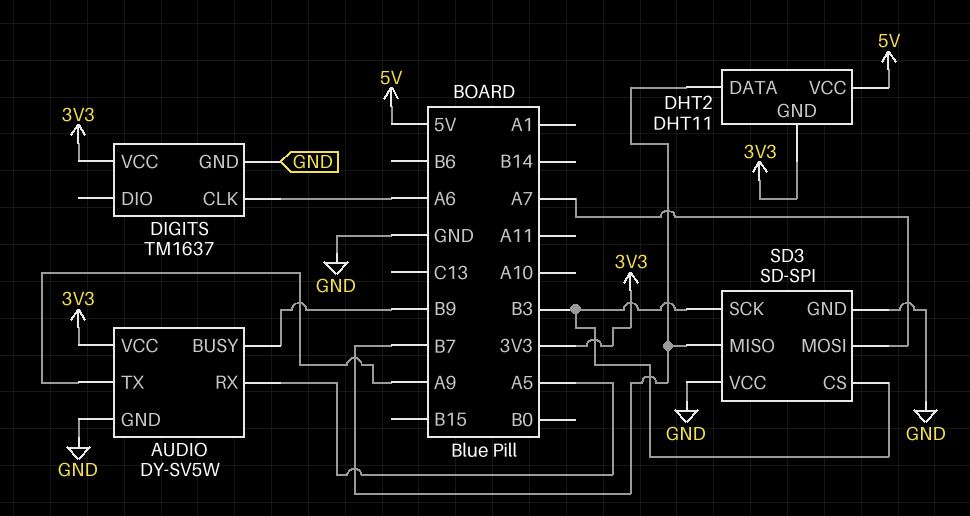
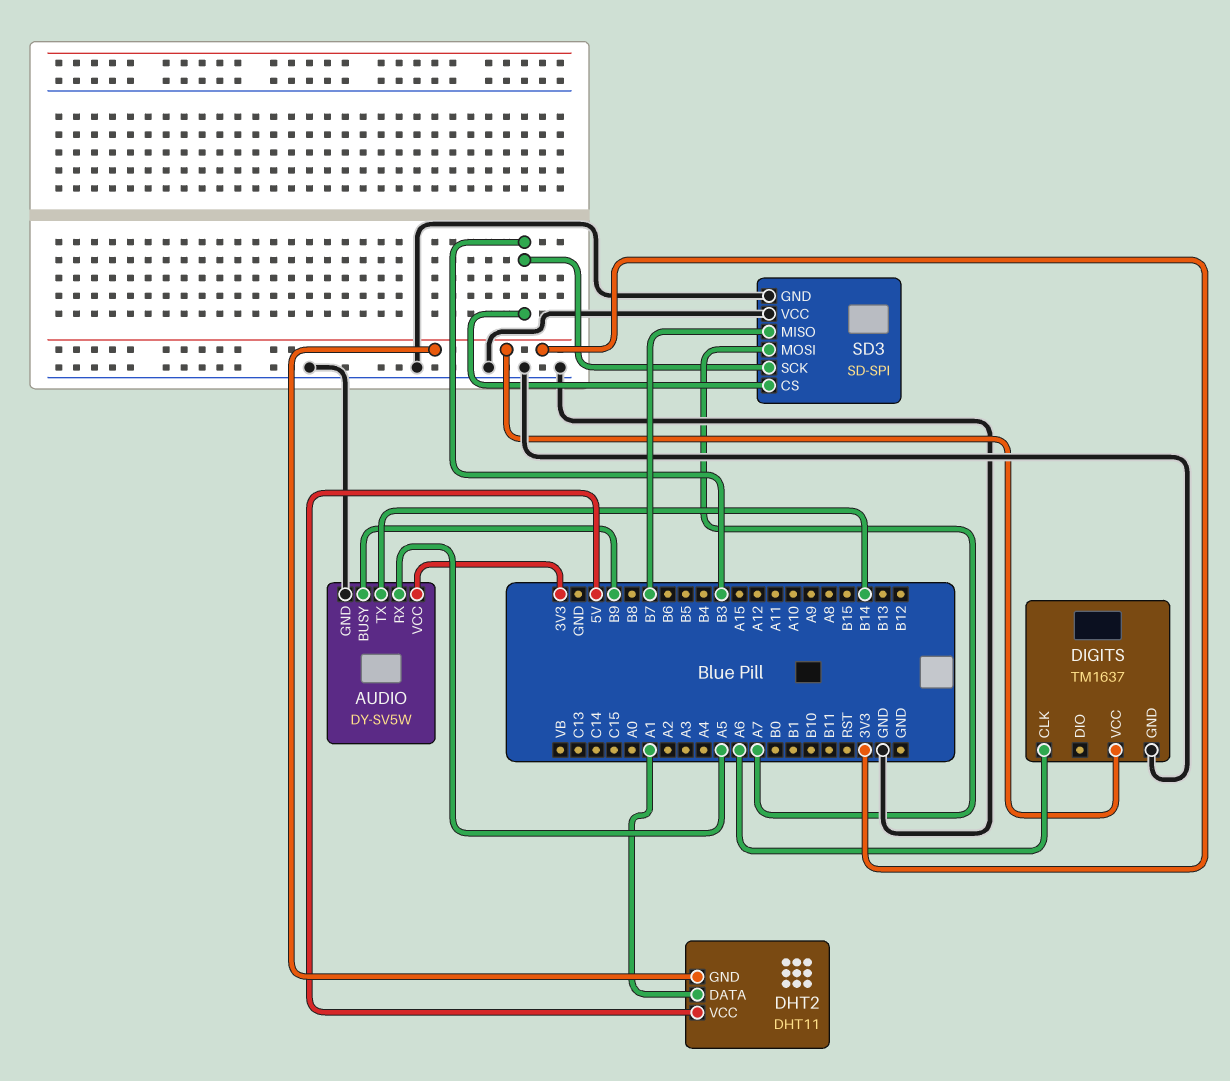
AUDIO pin TX: A9 -> B14
DHT2 pin DATA: B7 -> A1

